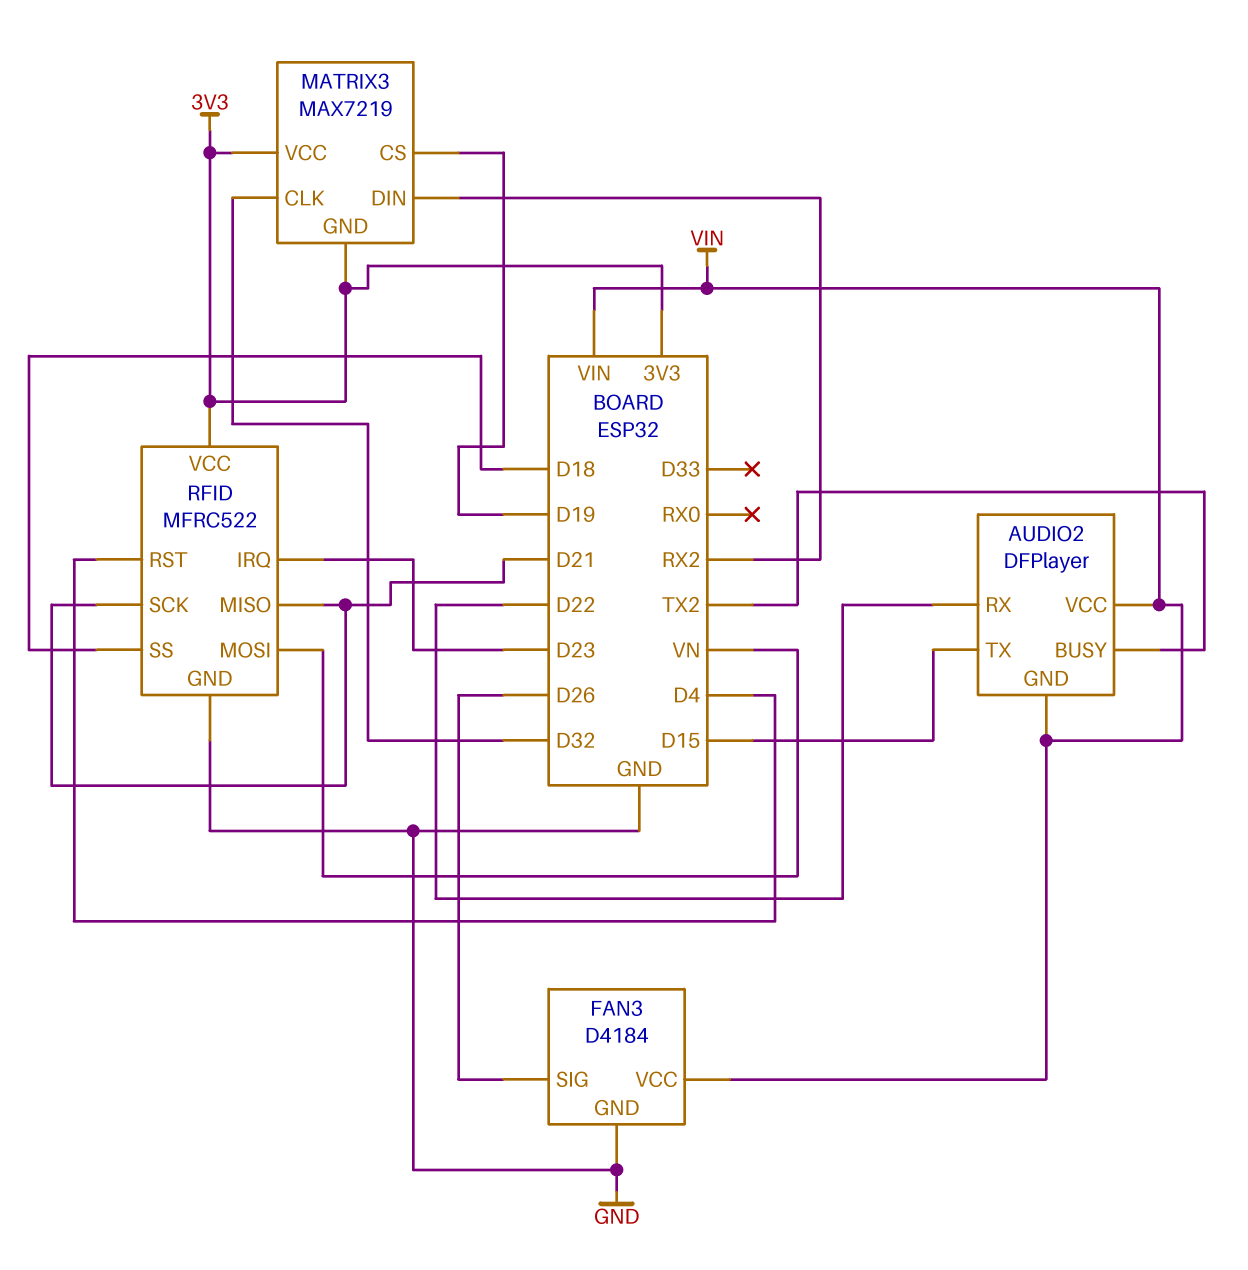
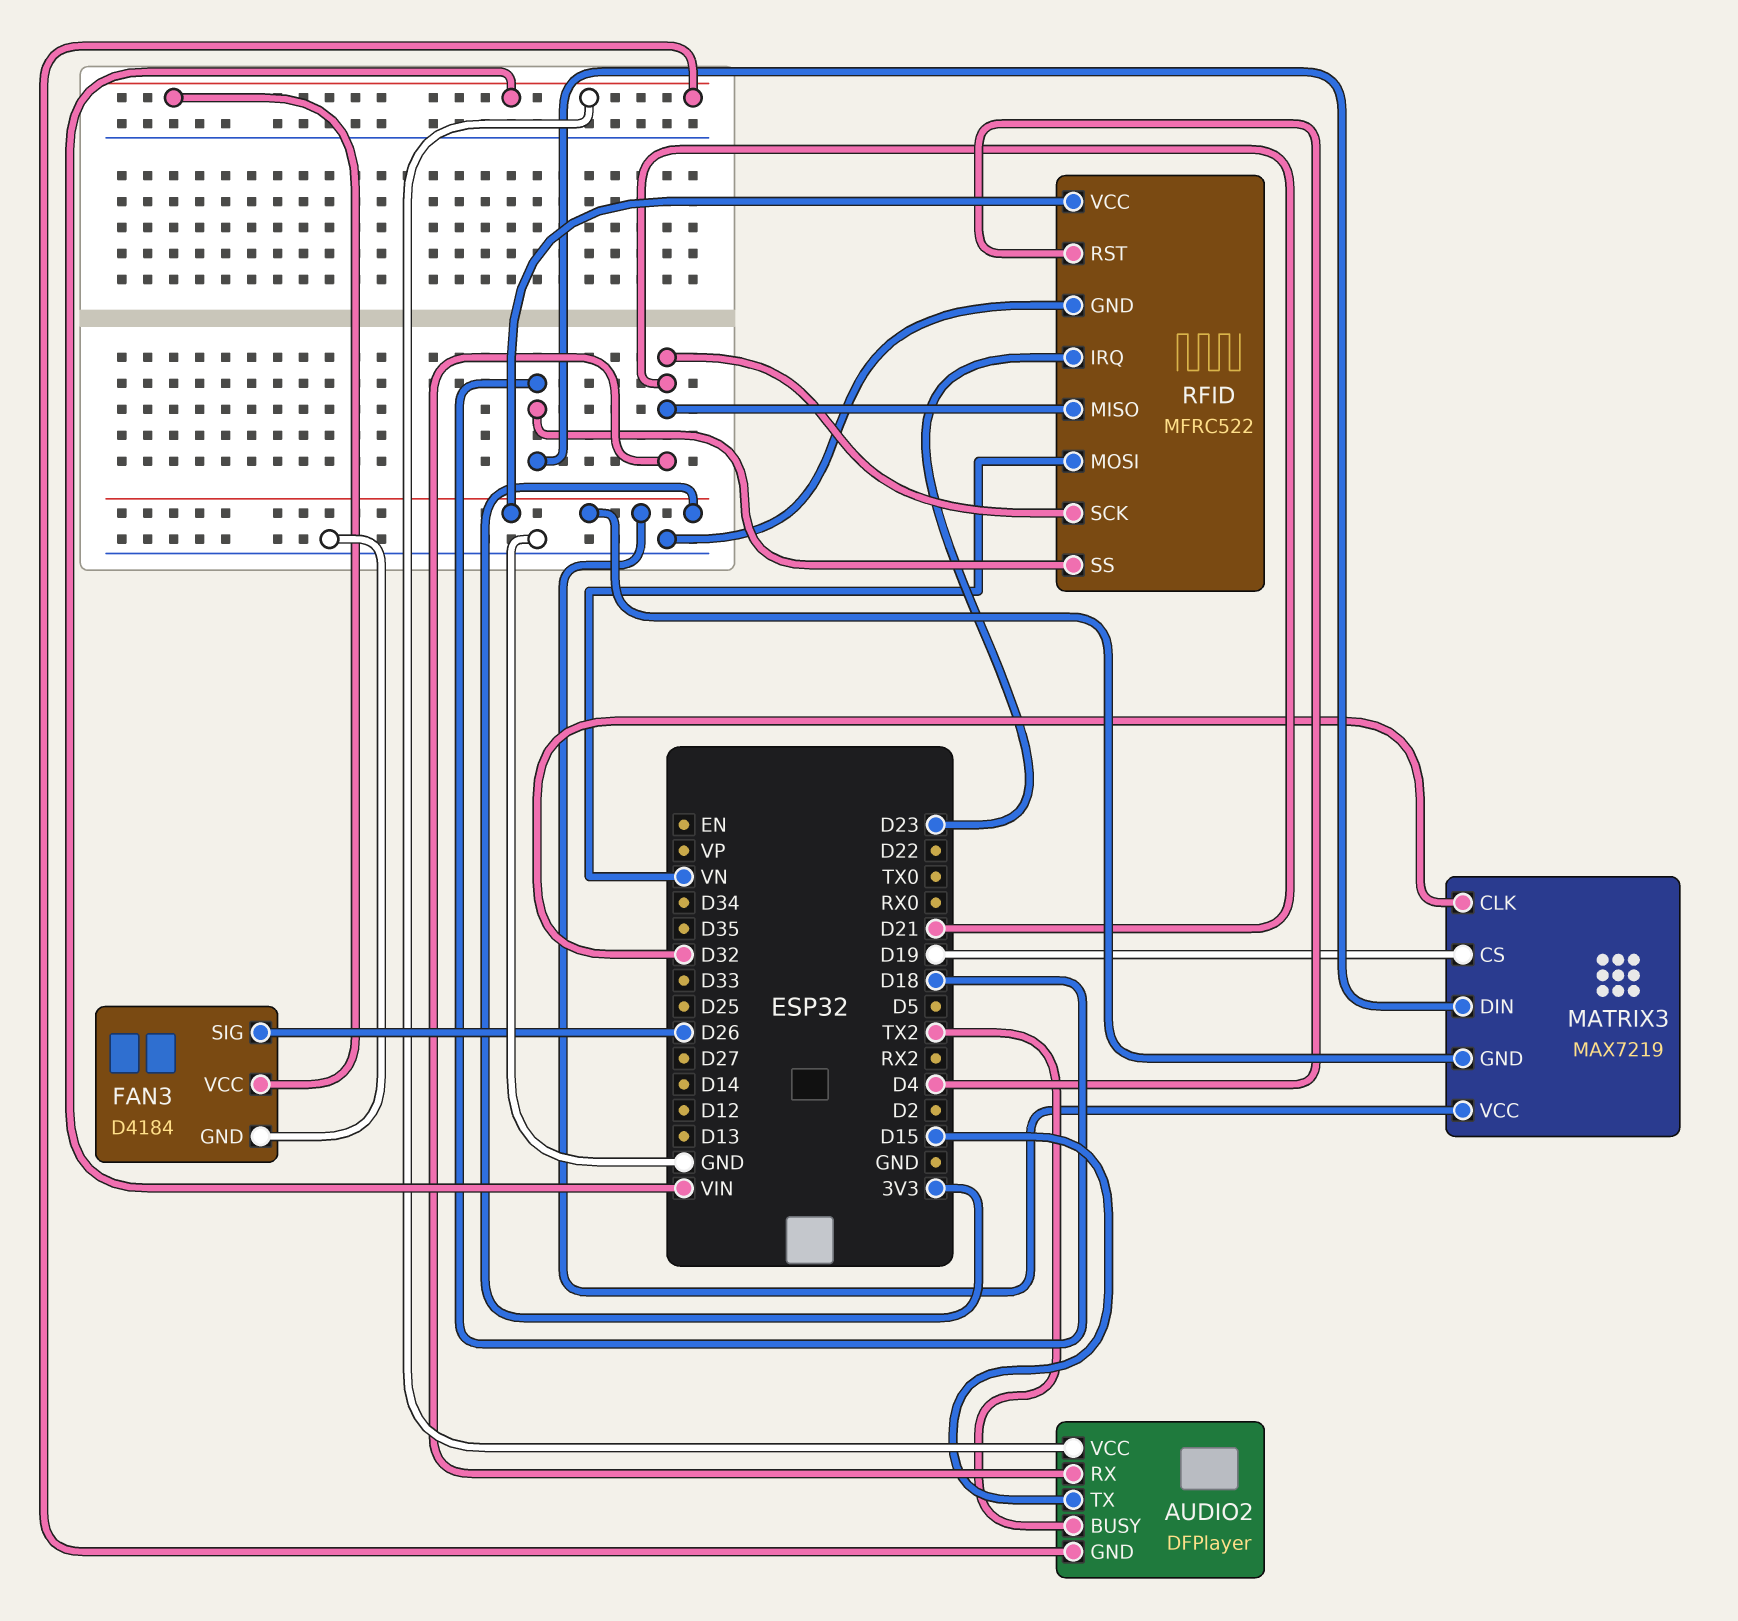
AUDIO2 pin RX: D22 -> D21
MATRIX3 pin DIN: RX2 -> D18

